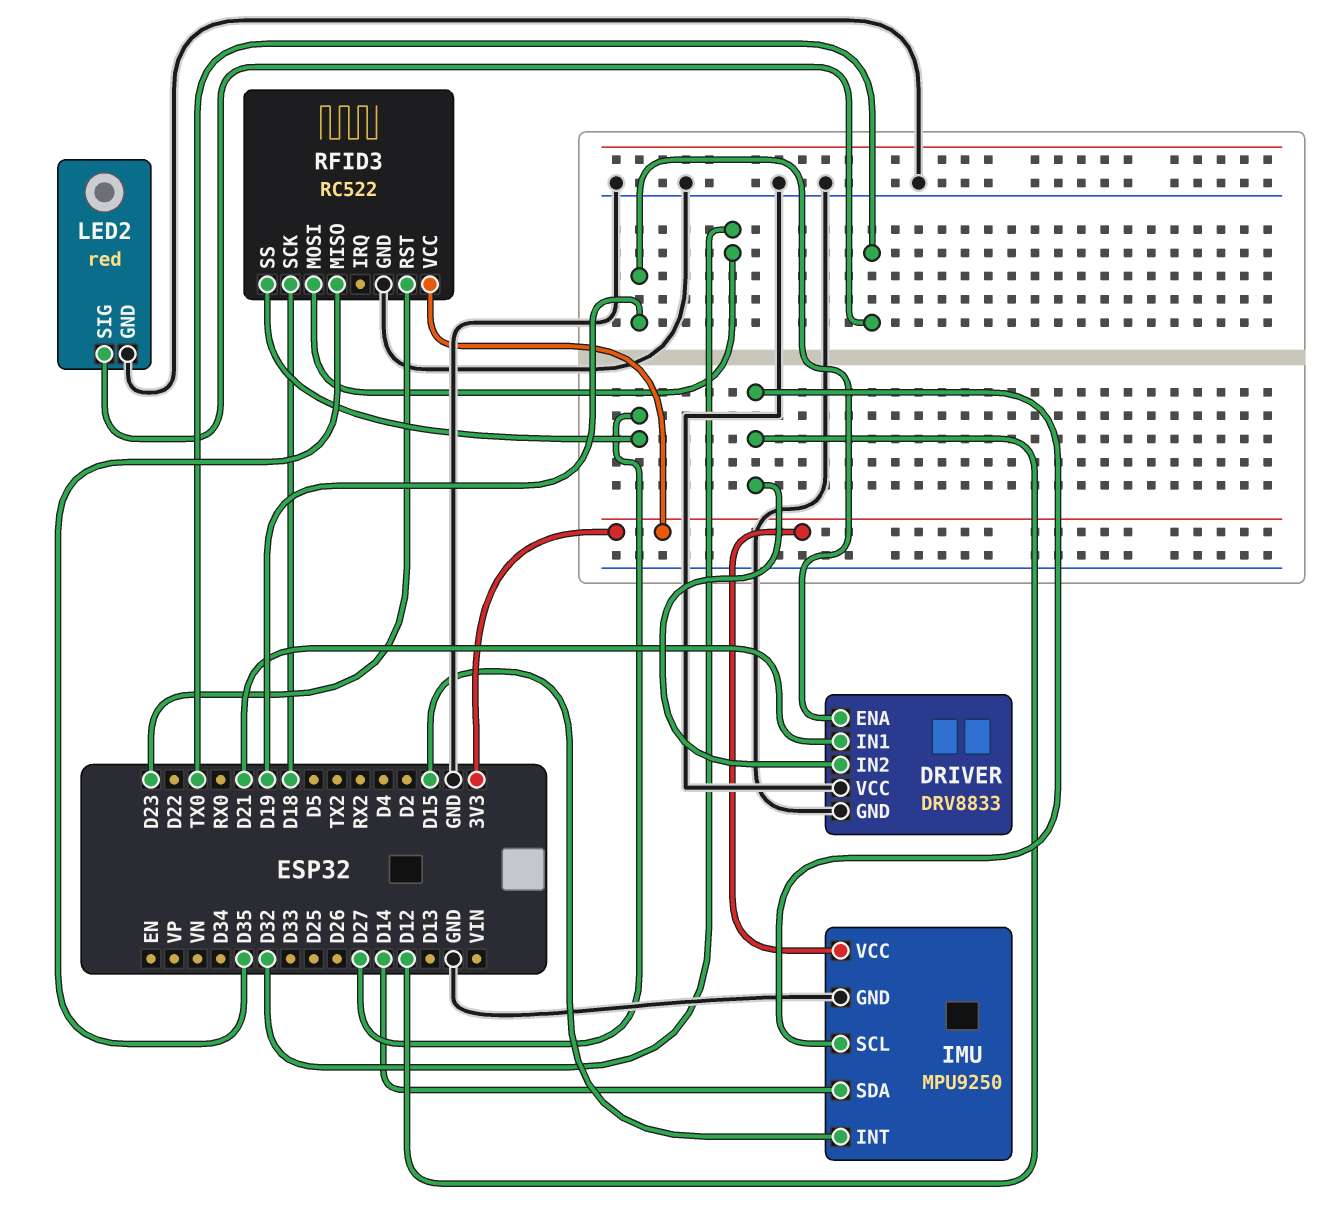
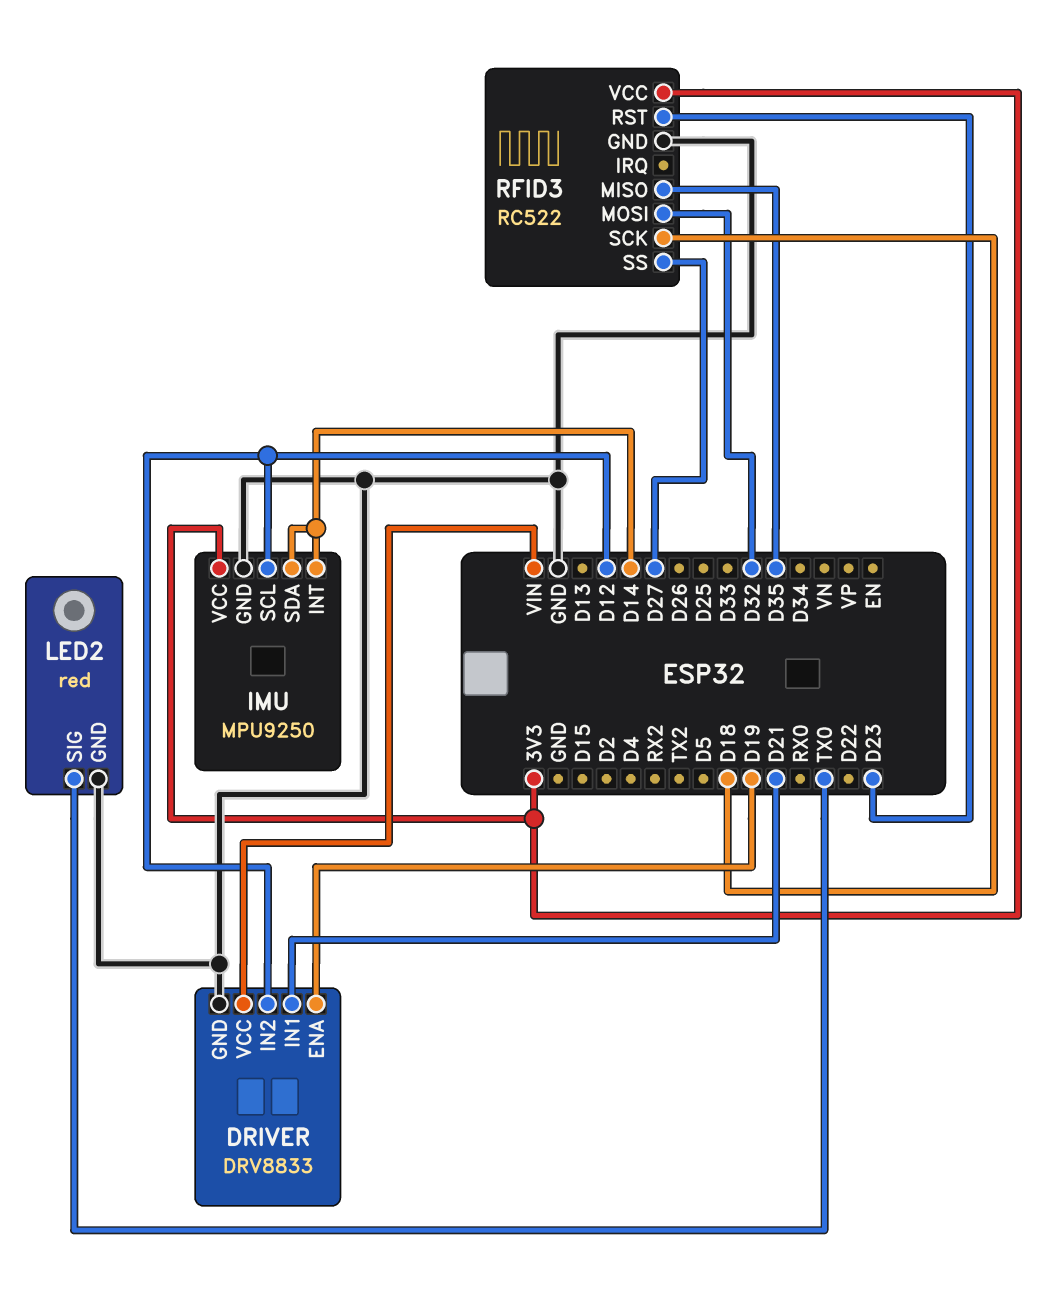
DRIVER pin VCC: GND -> VIN
IMU pin INT: D15 -> D14

